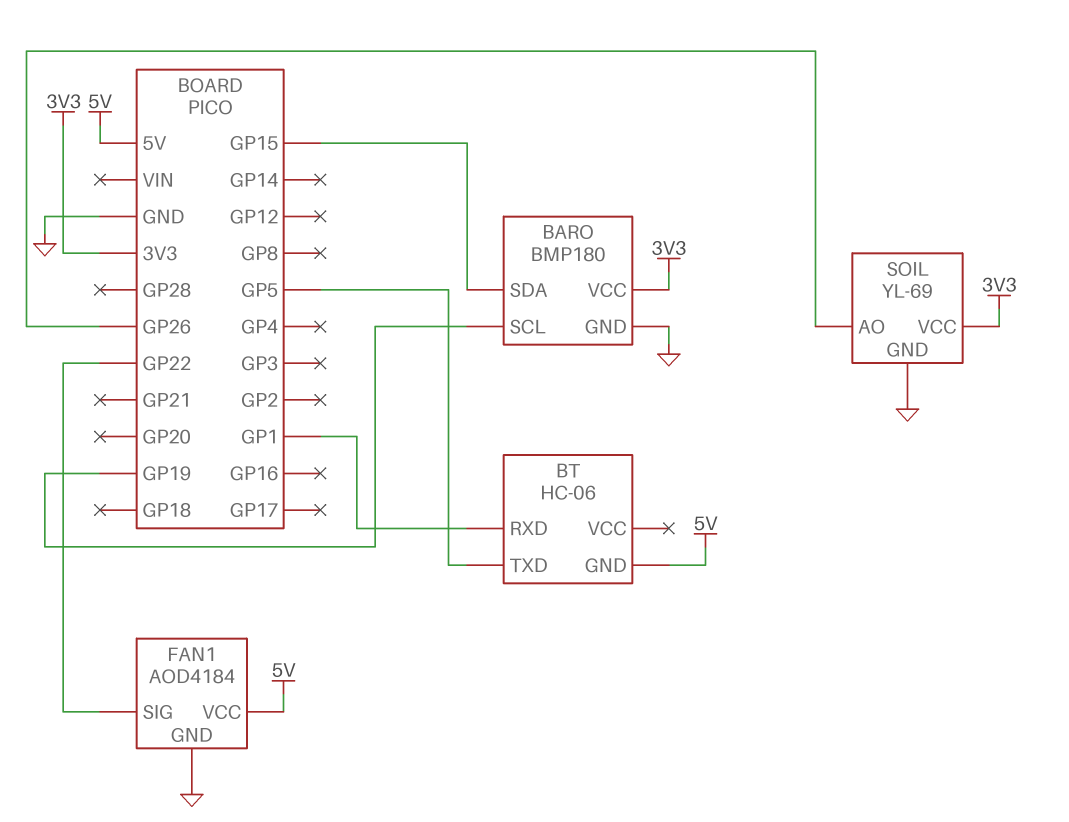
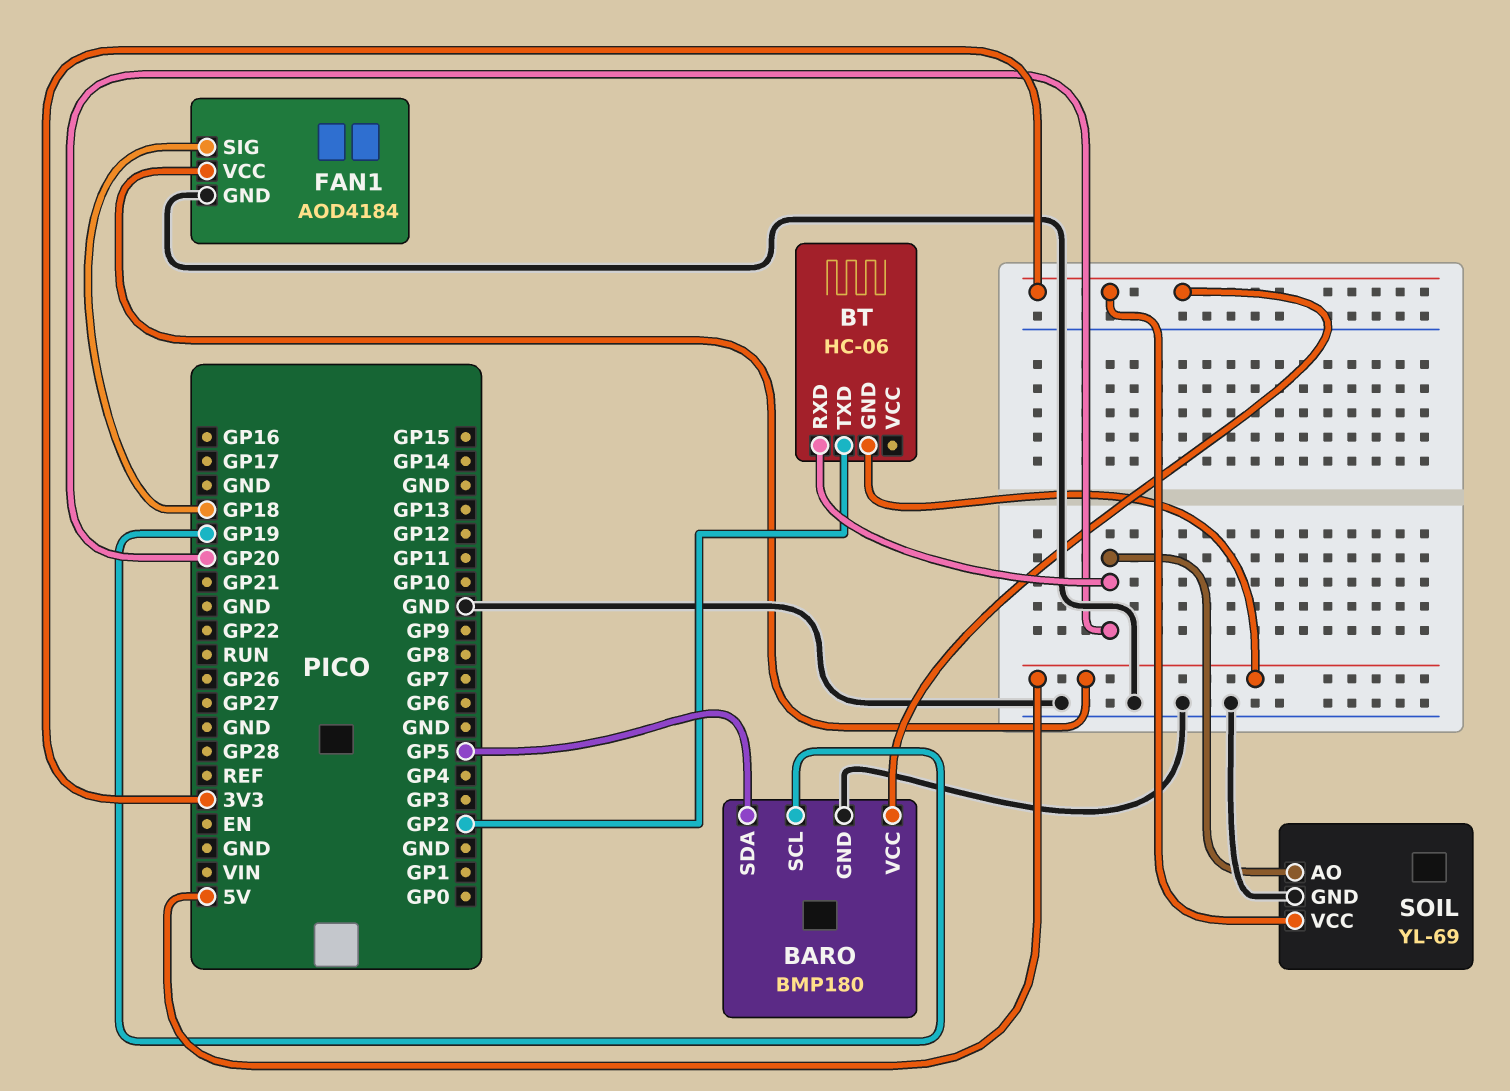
BARO pin SDA: GP15 -> GP5
BT pin RXD: GP1 -> GP20
BT pin TXD: GP5 -> GP2
FAN1 pin SIG: GP22 -> GP18
SOIL pin AO: GP26 -> GP20

